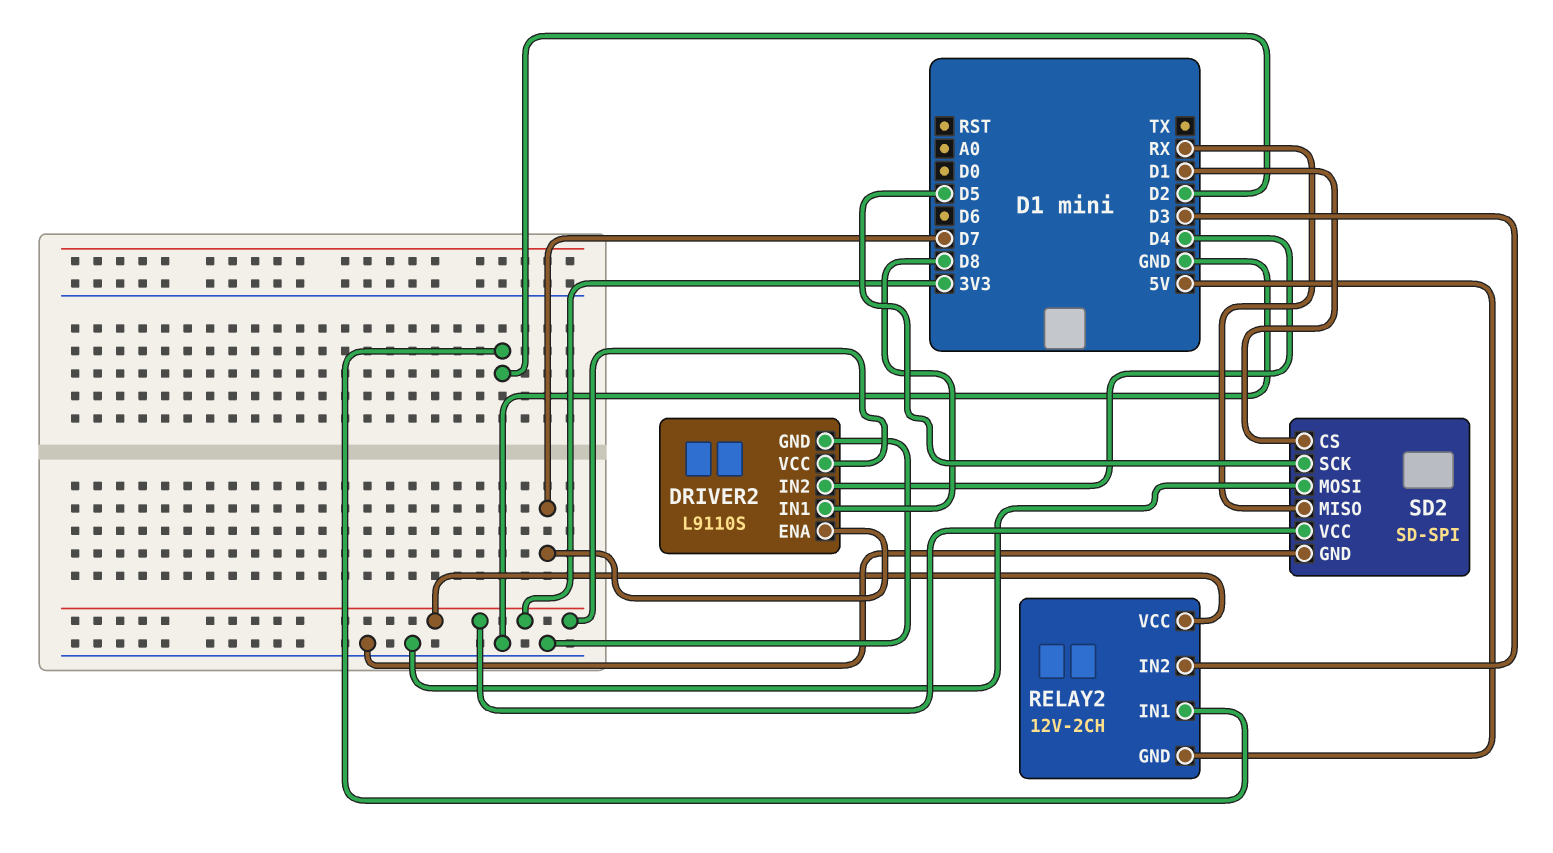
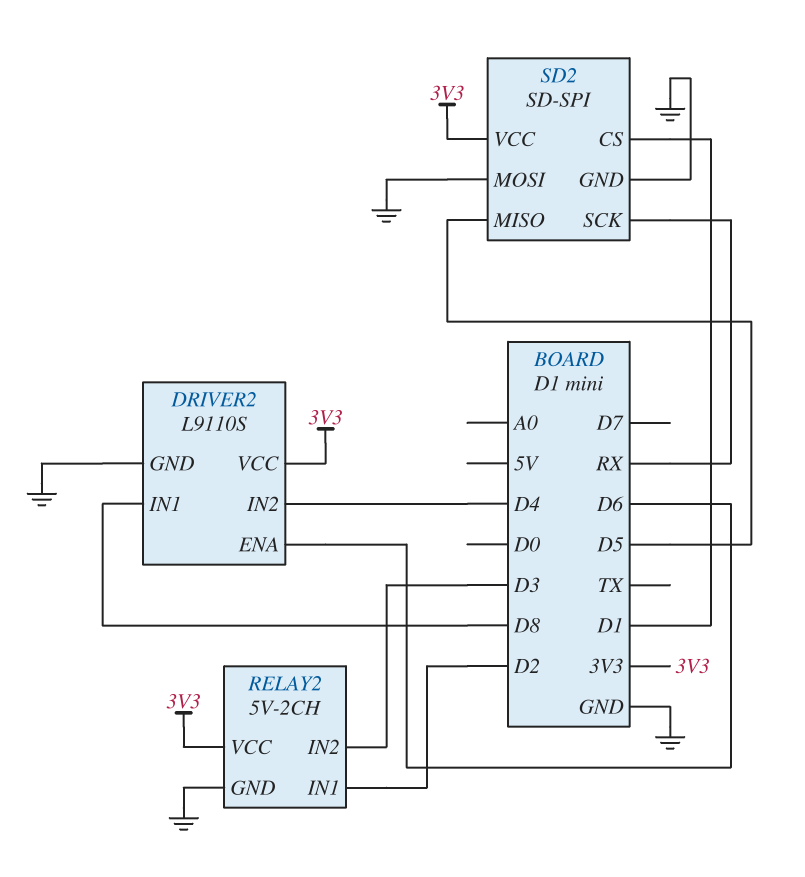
DRIVER2 pin ENA: D7 -> D6
RELAY2: 12V-2CH -> 5V-2CH
RELAY2 pin GND: 5V -> GND
SD2 pin MISO: RX -> D5
SD2 pin SCK: D5 -> RX

